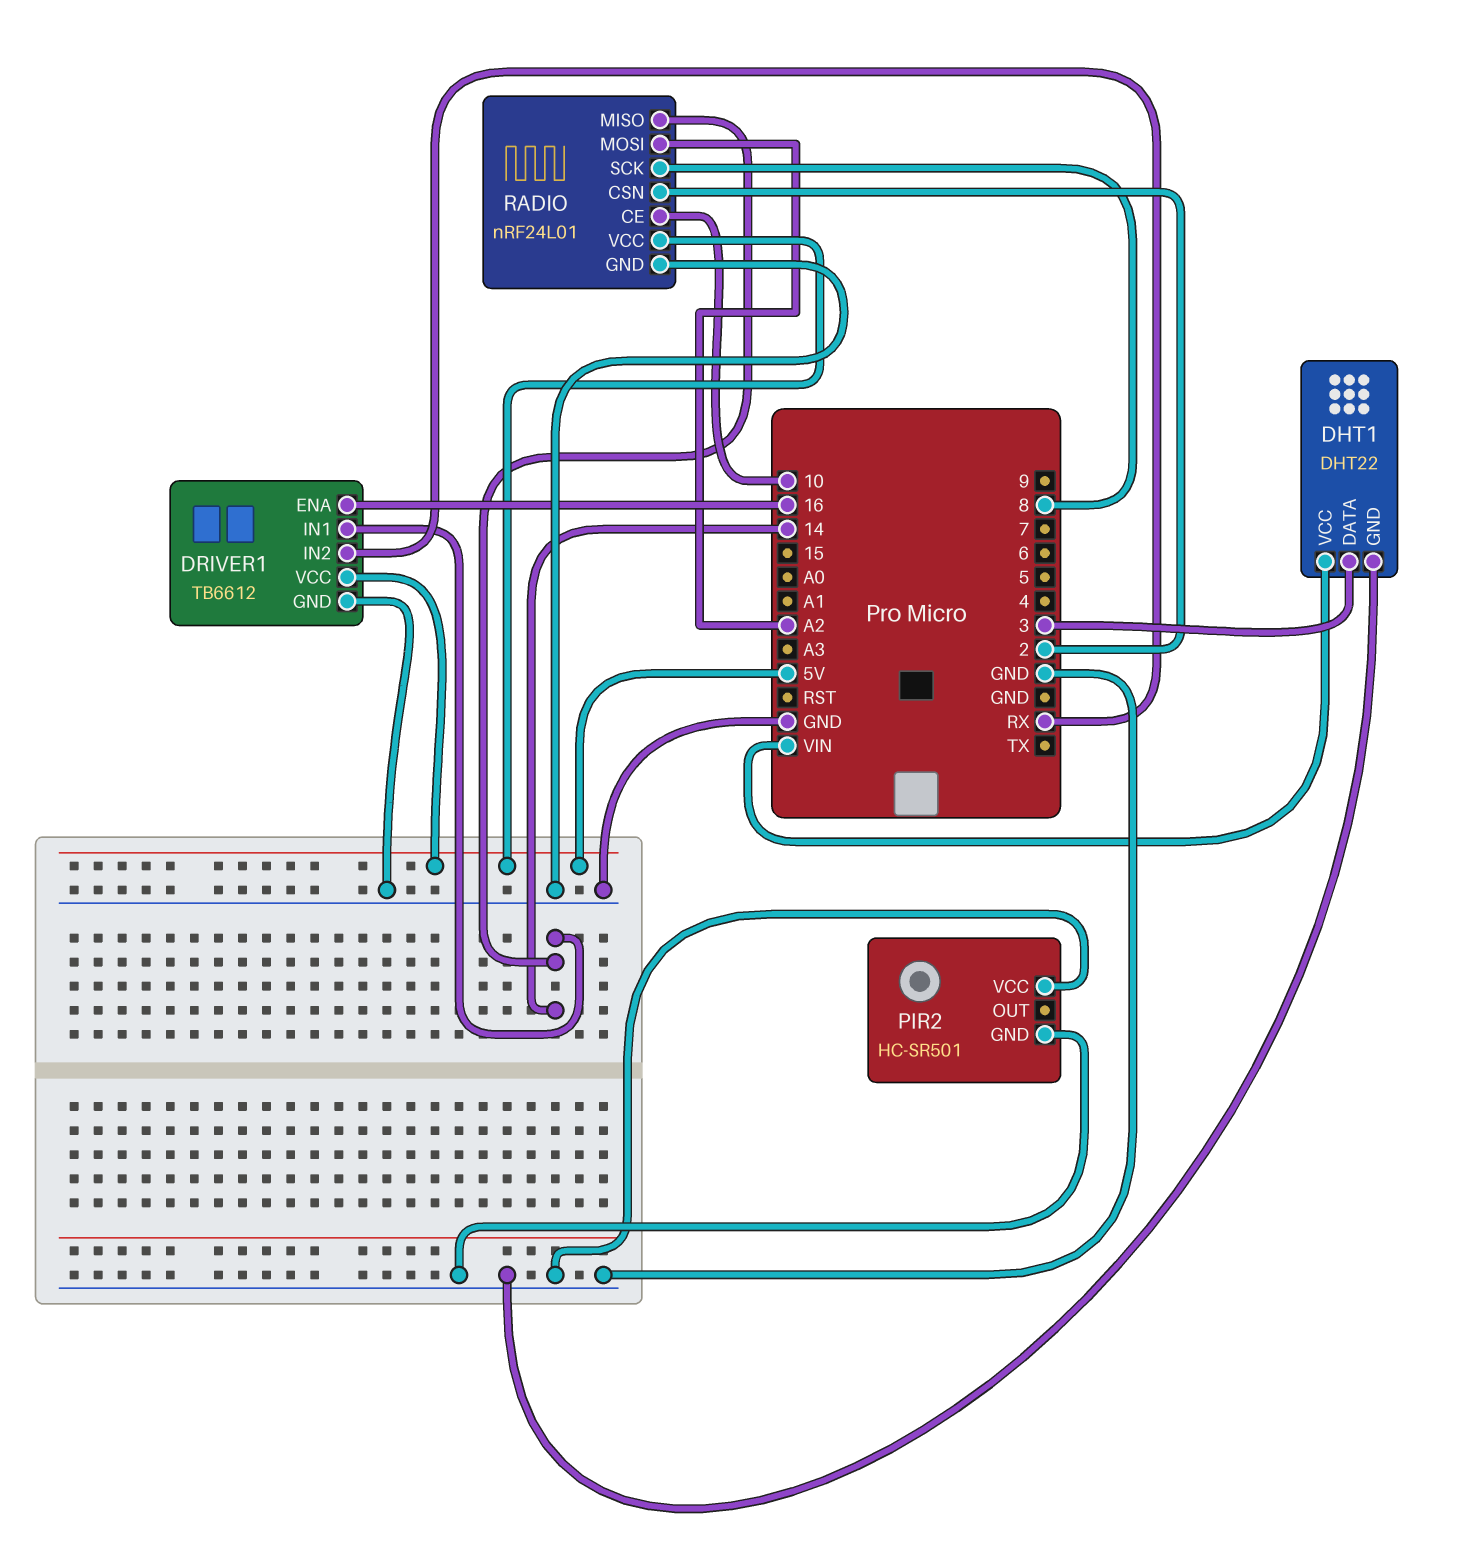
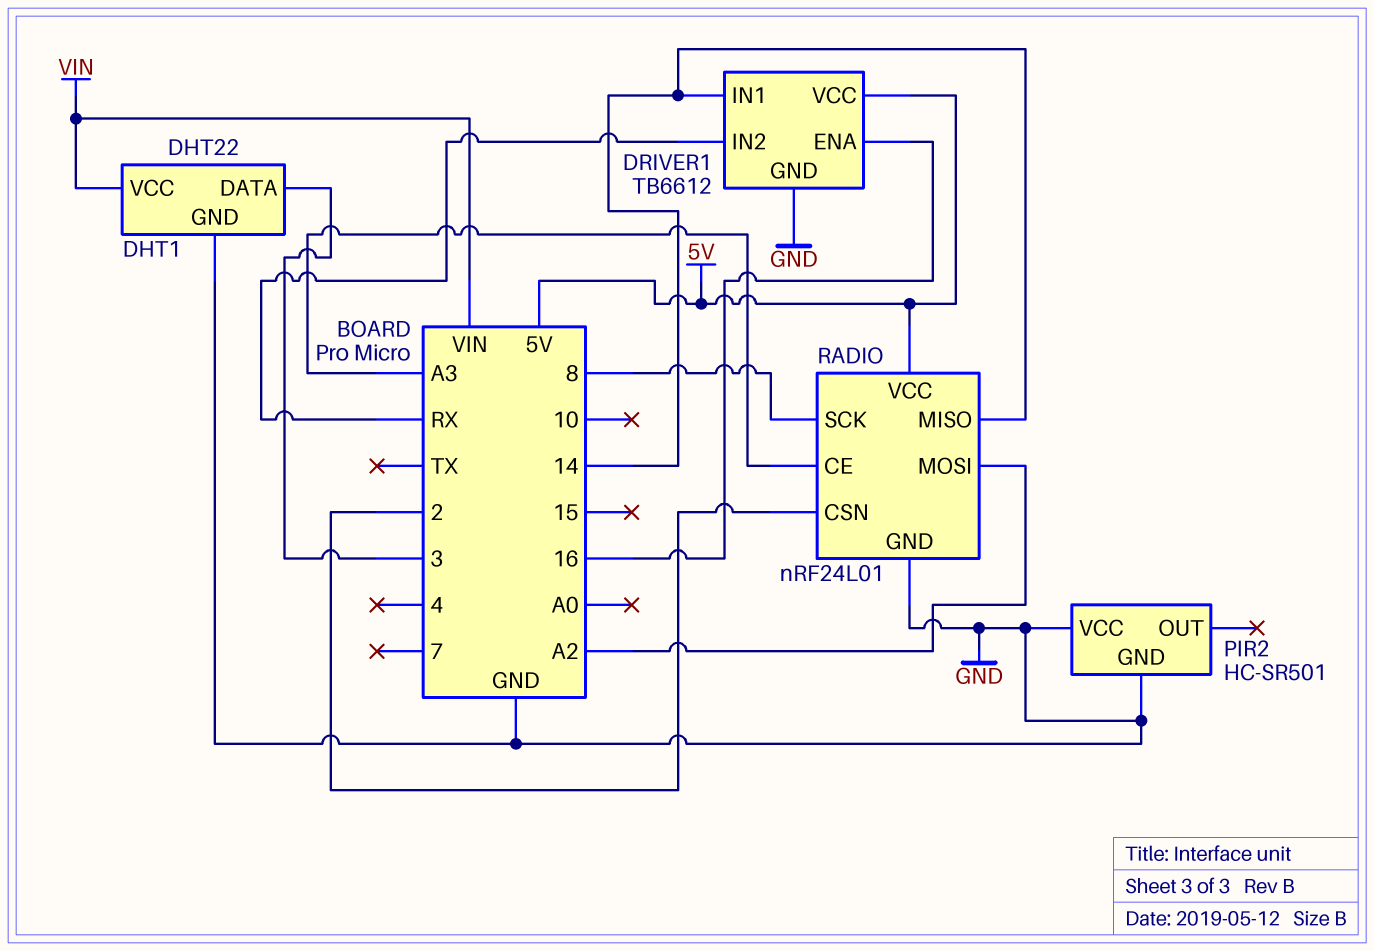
RADIO pin CE: 10 -> A3

